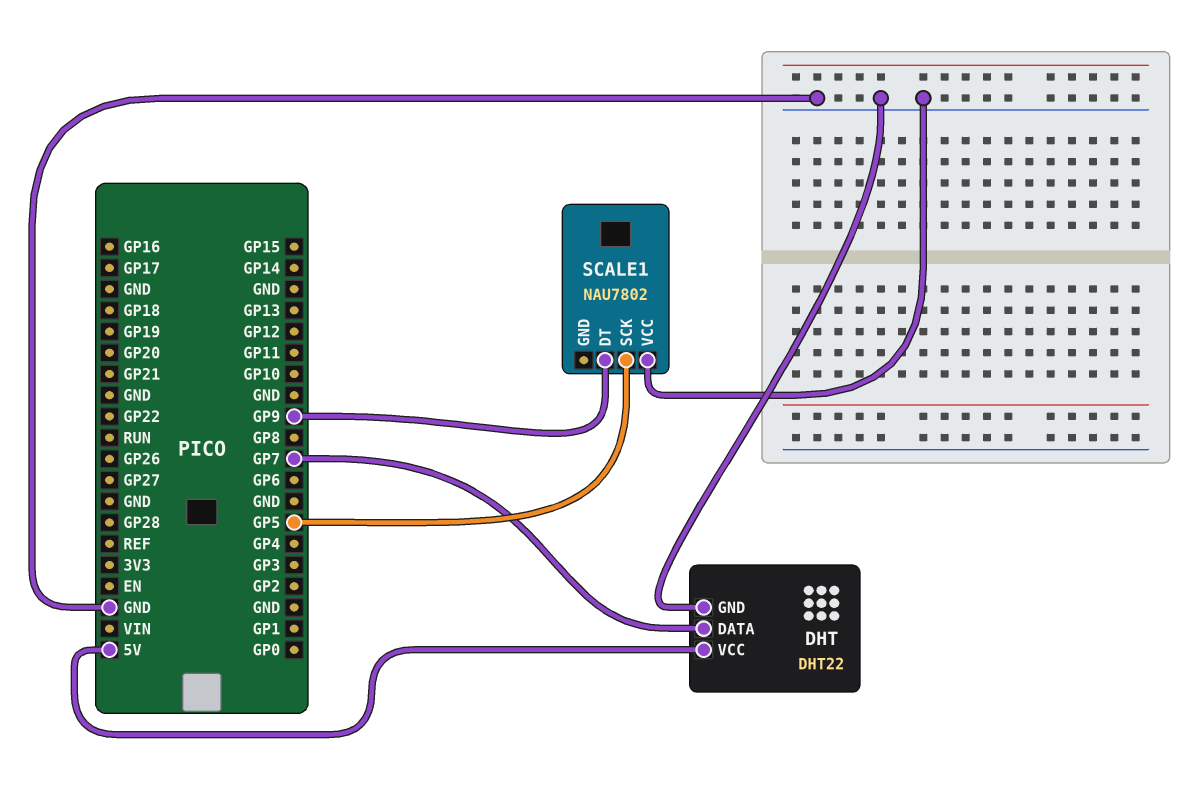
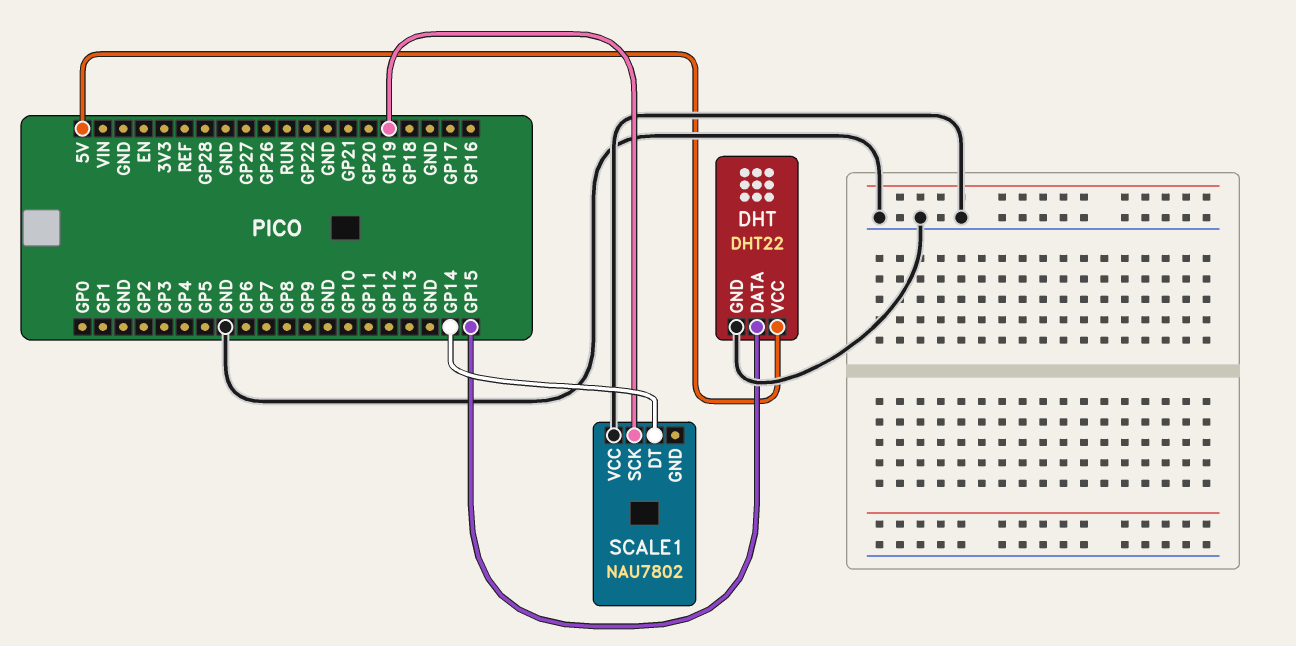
DHT pin DATA: GP7 -> GP15
SCALE1 pin DT: GP9 -> GP14
SCALE1 pin SCK: GP5 -> GP19

